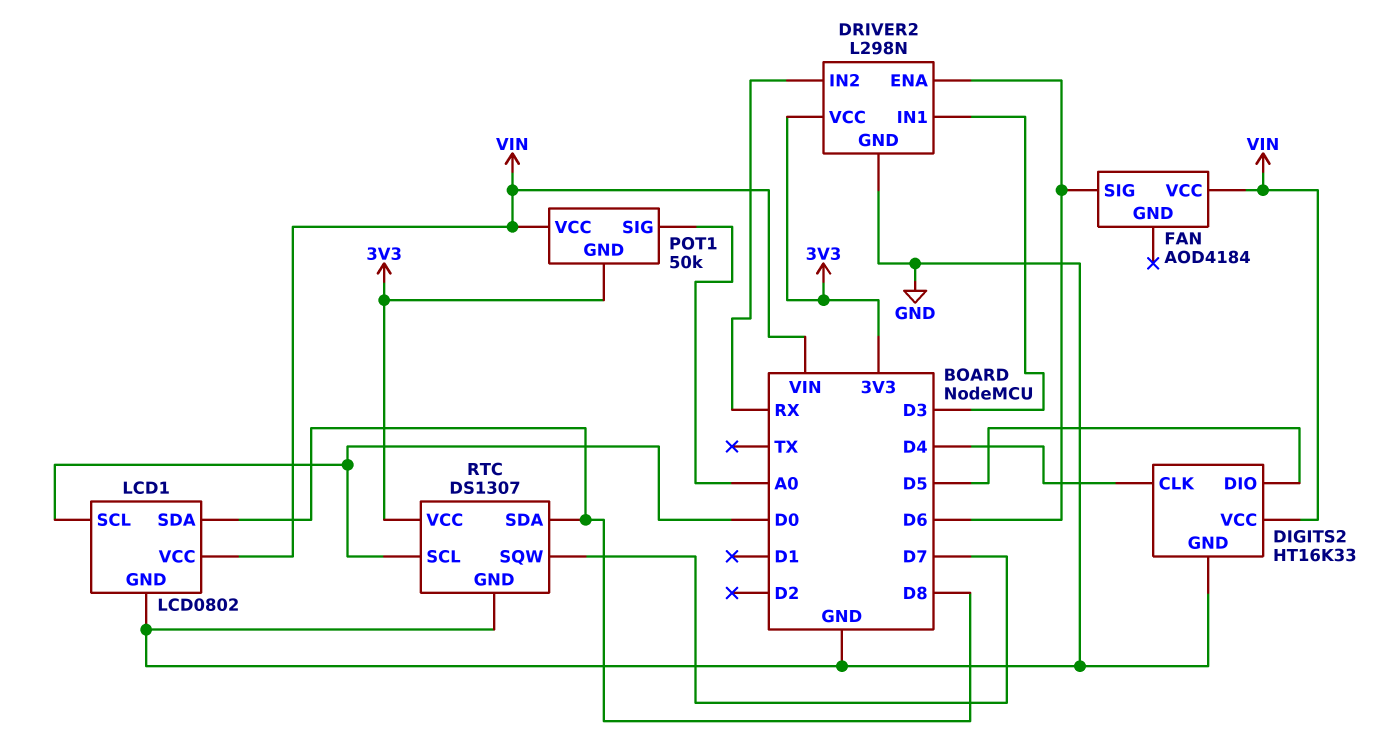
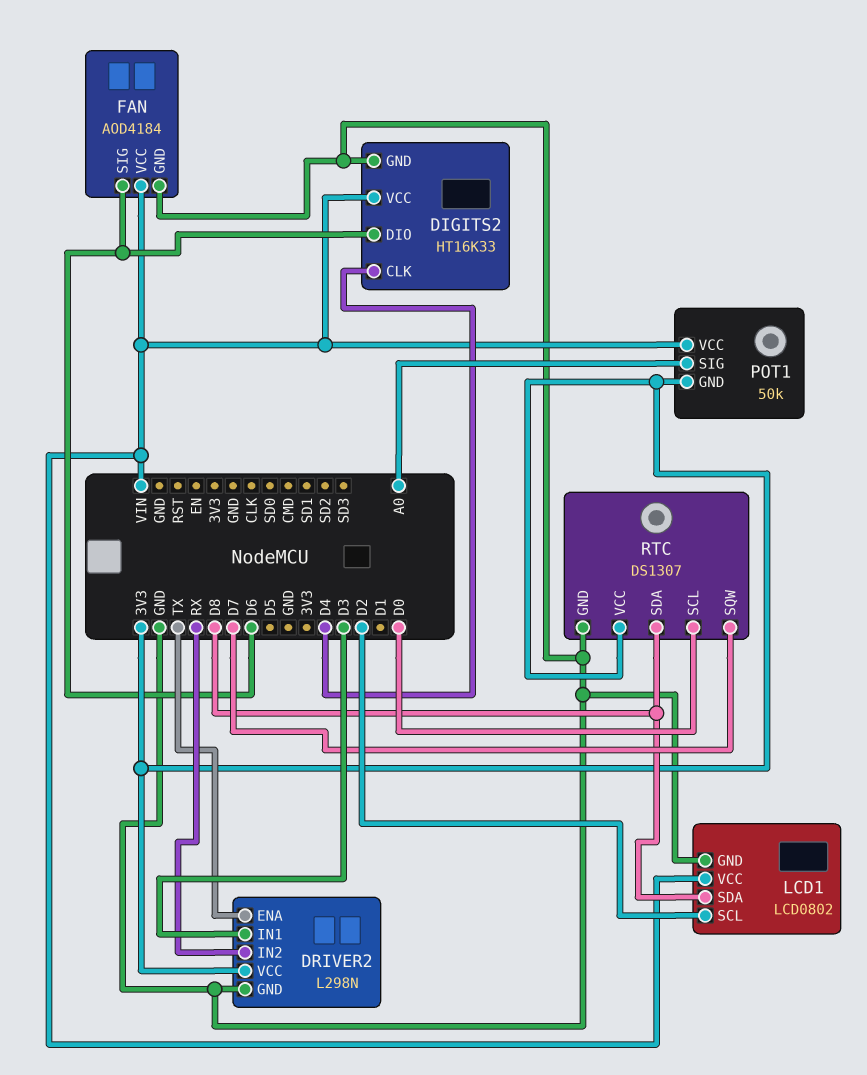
DIGITS2 pin DIO: D5 -> D6
DRIVER2 pin ENA: D6 -> TX
FAN pin GND: none -> GND
LCD1 pin SCL: D0 -> D2

